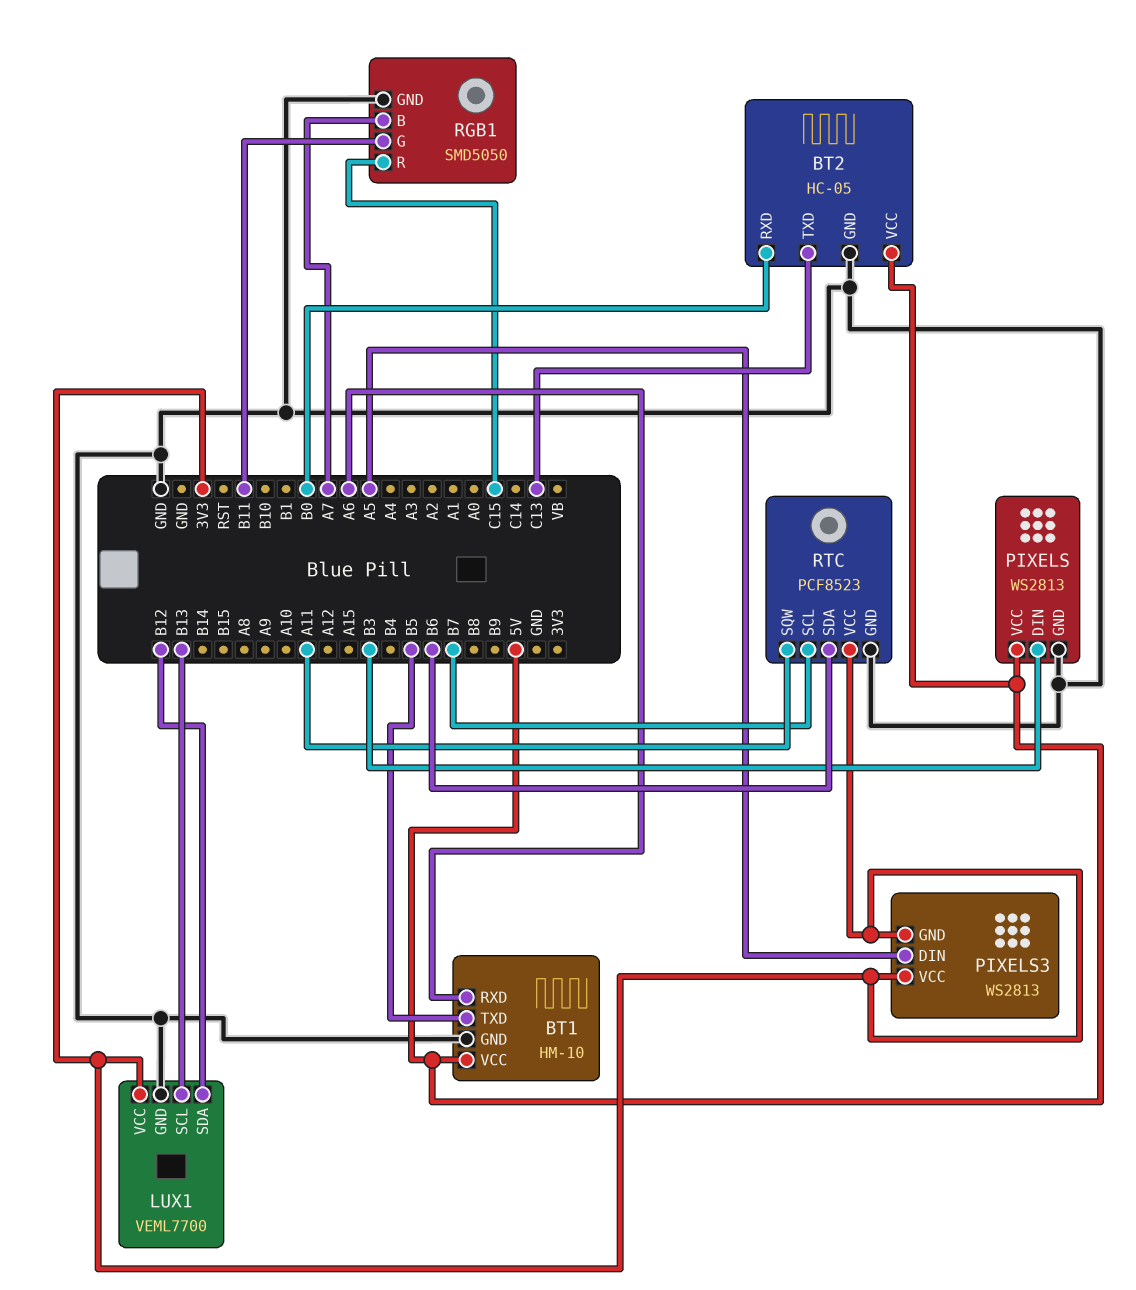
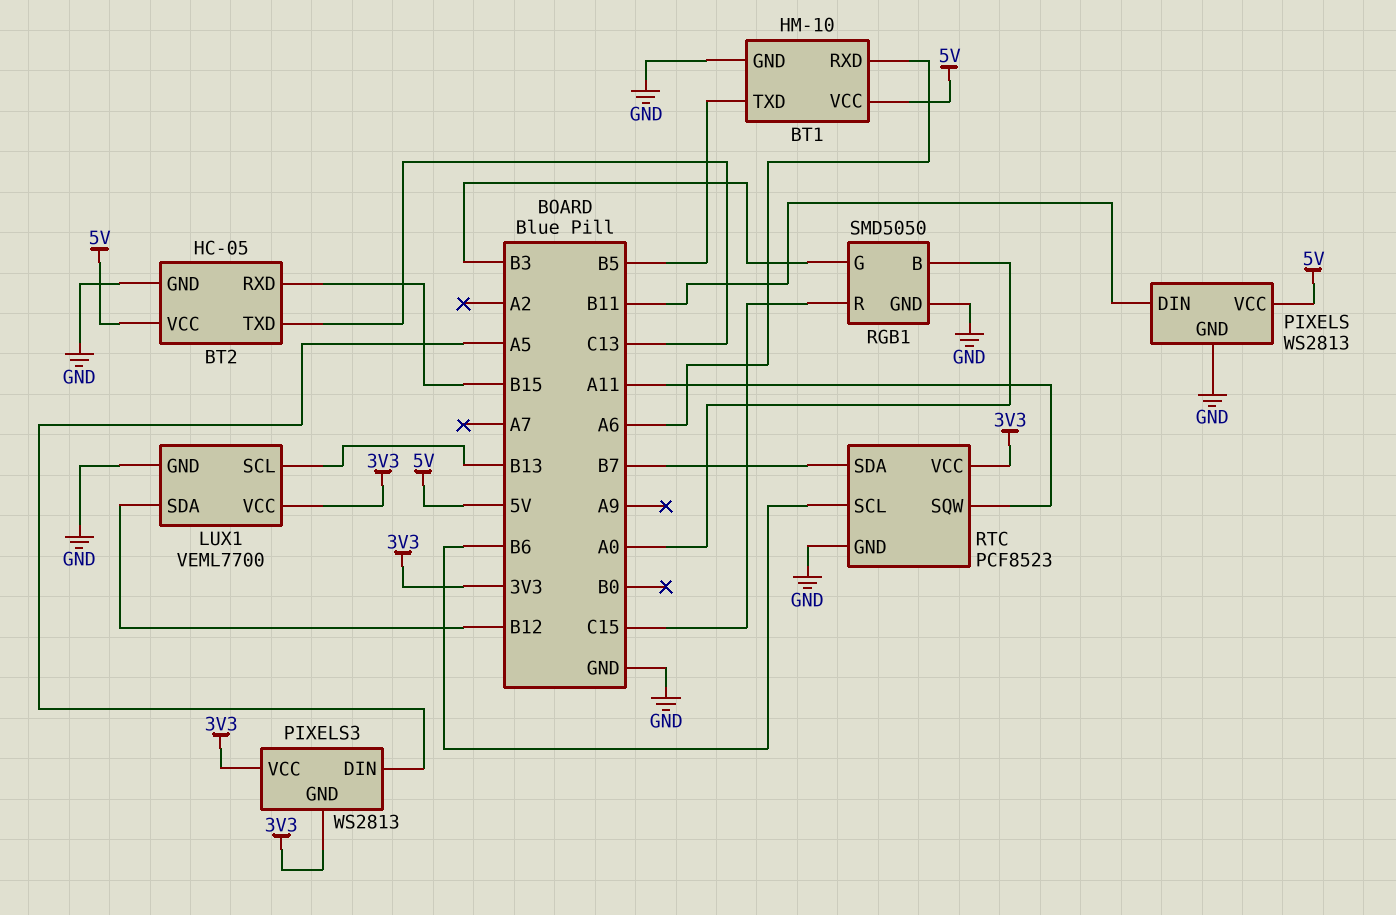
BT2 pin RXD: B0 -> B15
PIXELS pin DIN: B3 -> B11
RGB1 pin B: A7 -> A0
RGB1 pin G: B11 -> B3
RTC pin SCL: B7 -> B6
RTC pin SDA: B6 -> B7

